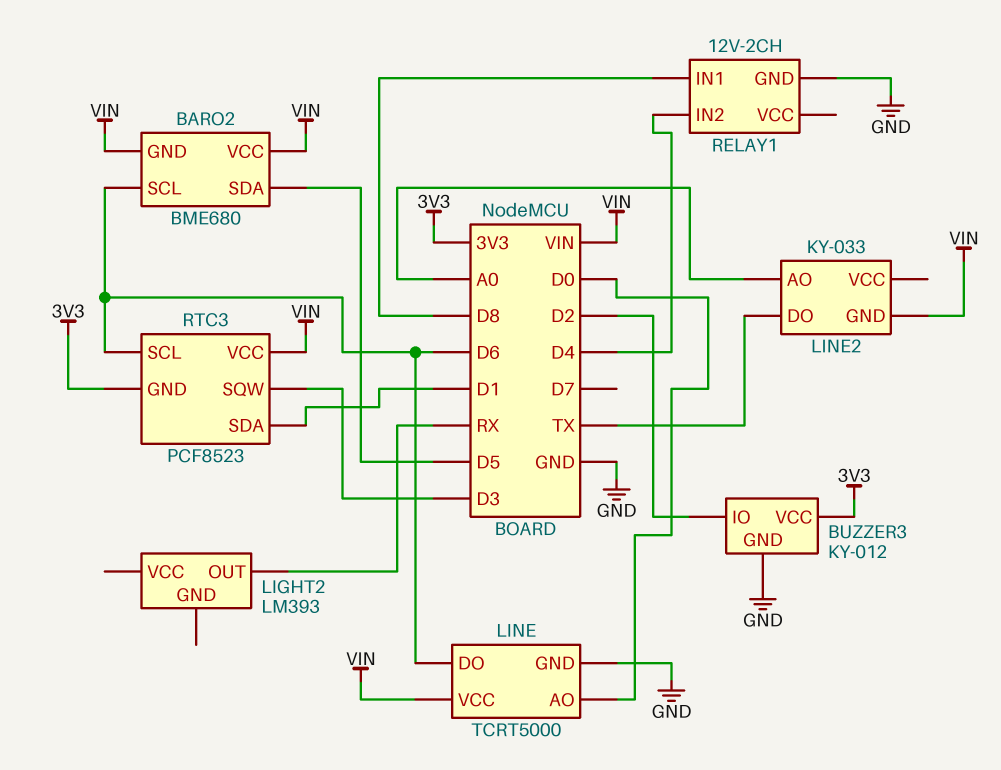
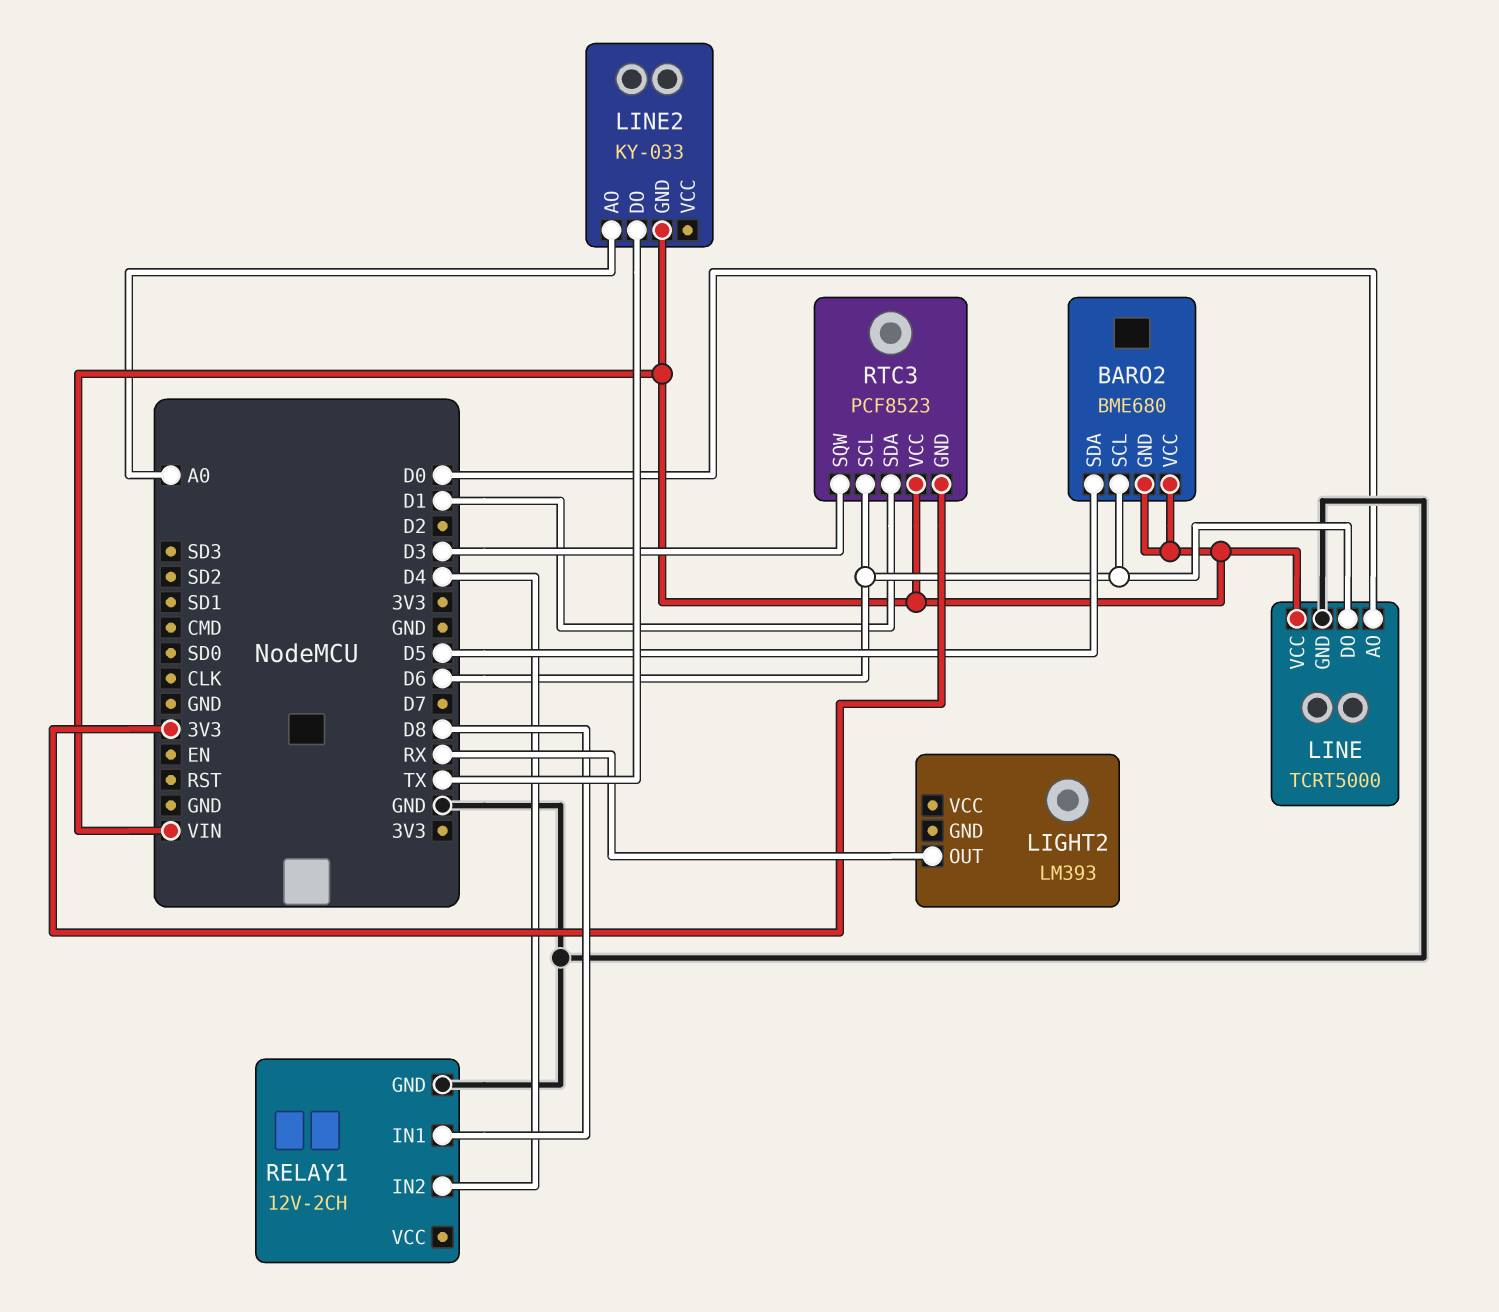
BUZZER3: KY-012 -> none
BUZZER3 pin GND: GND -> none
BUZZER3 pin IO: D2 -> none
BUZZER3 pin VCC: 3V3 -> none

